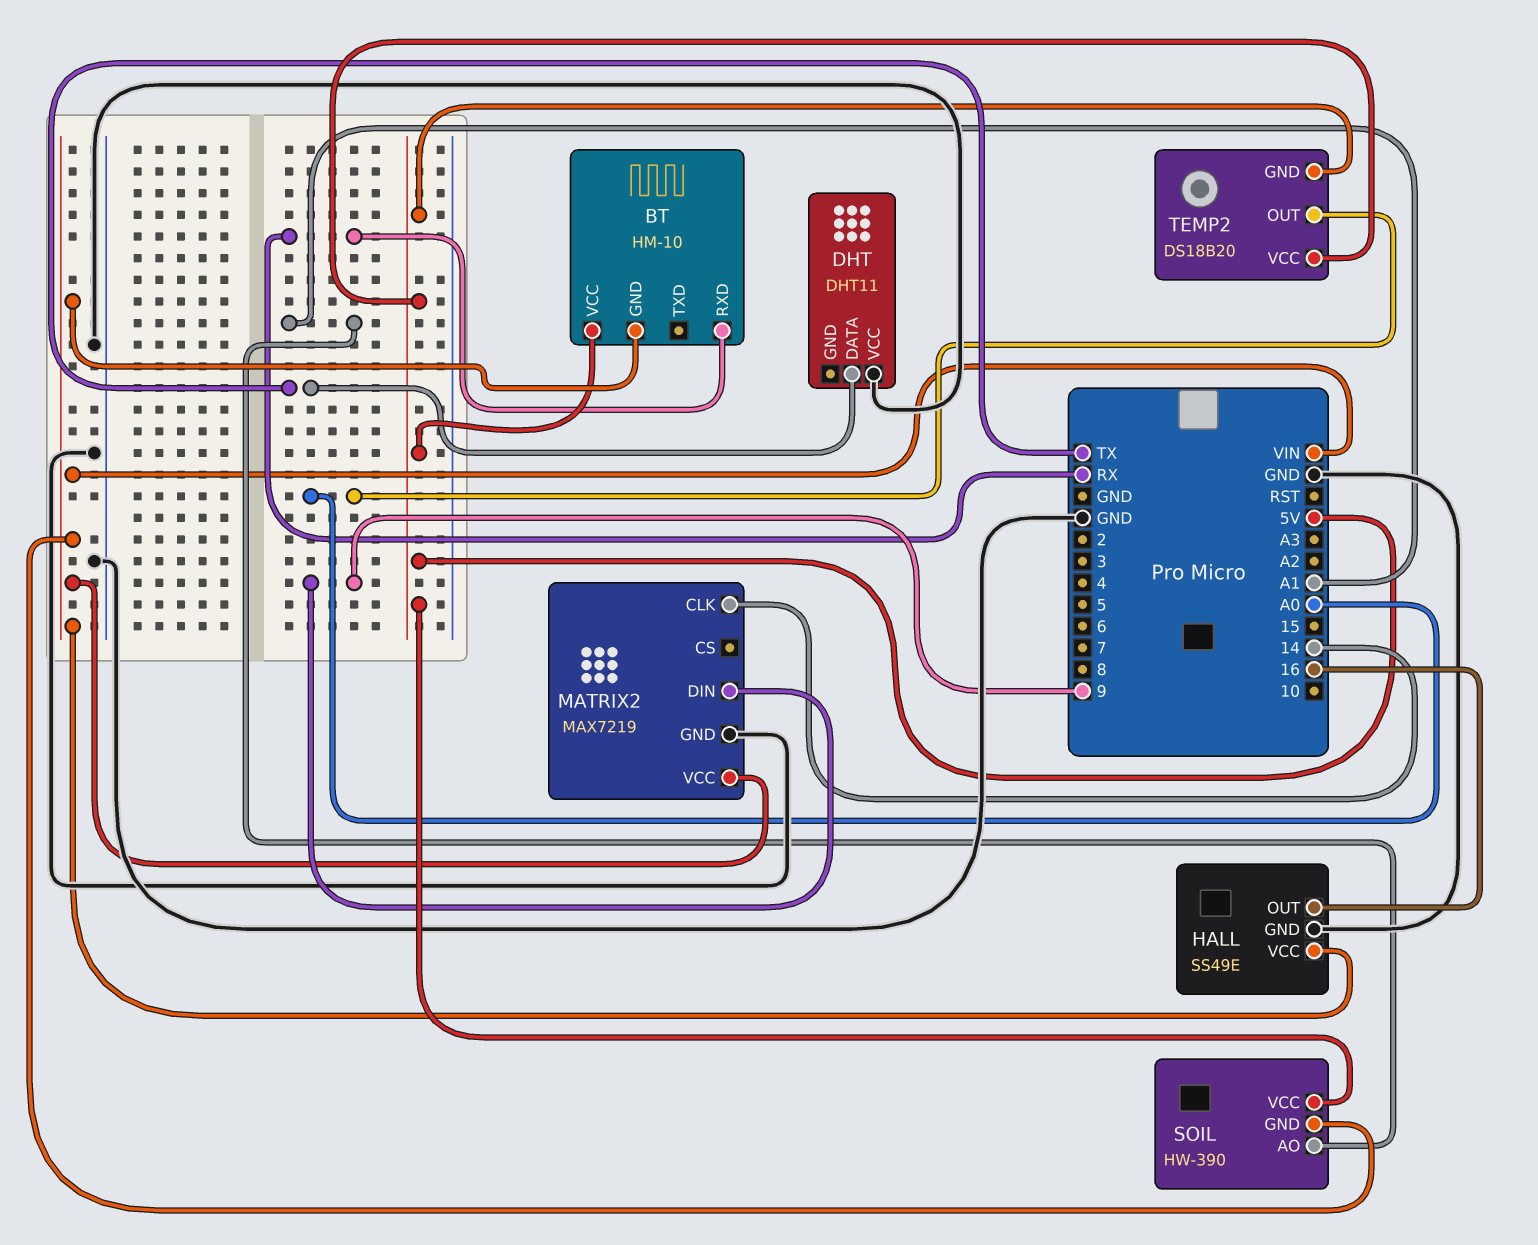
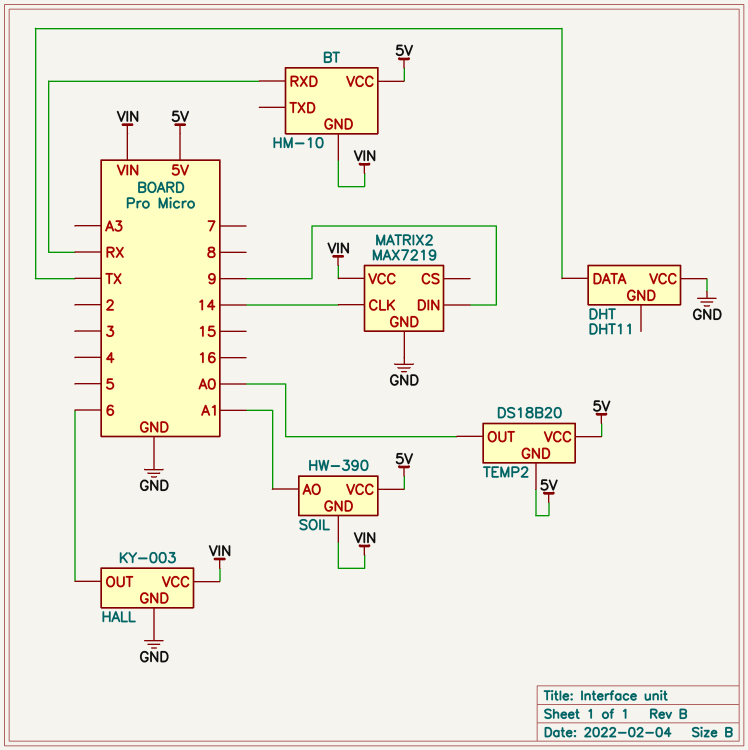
HALL: SS49E -> KY-003
HALL pin OUT: 16 -> 6

